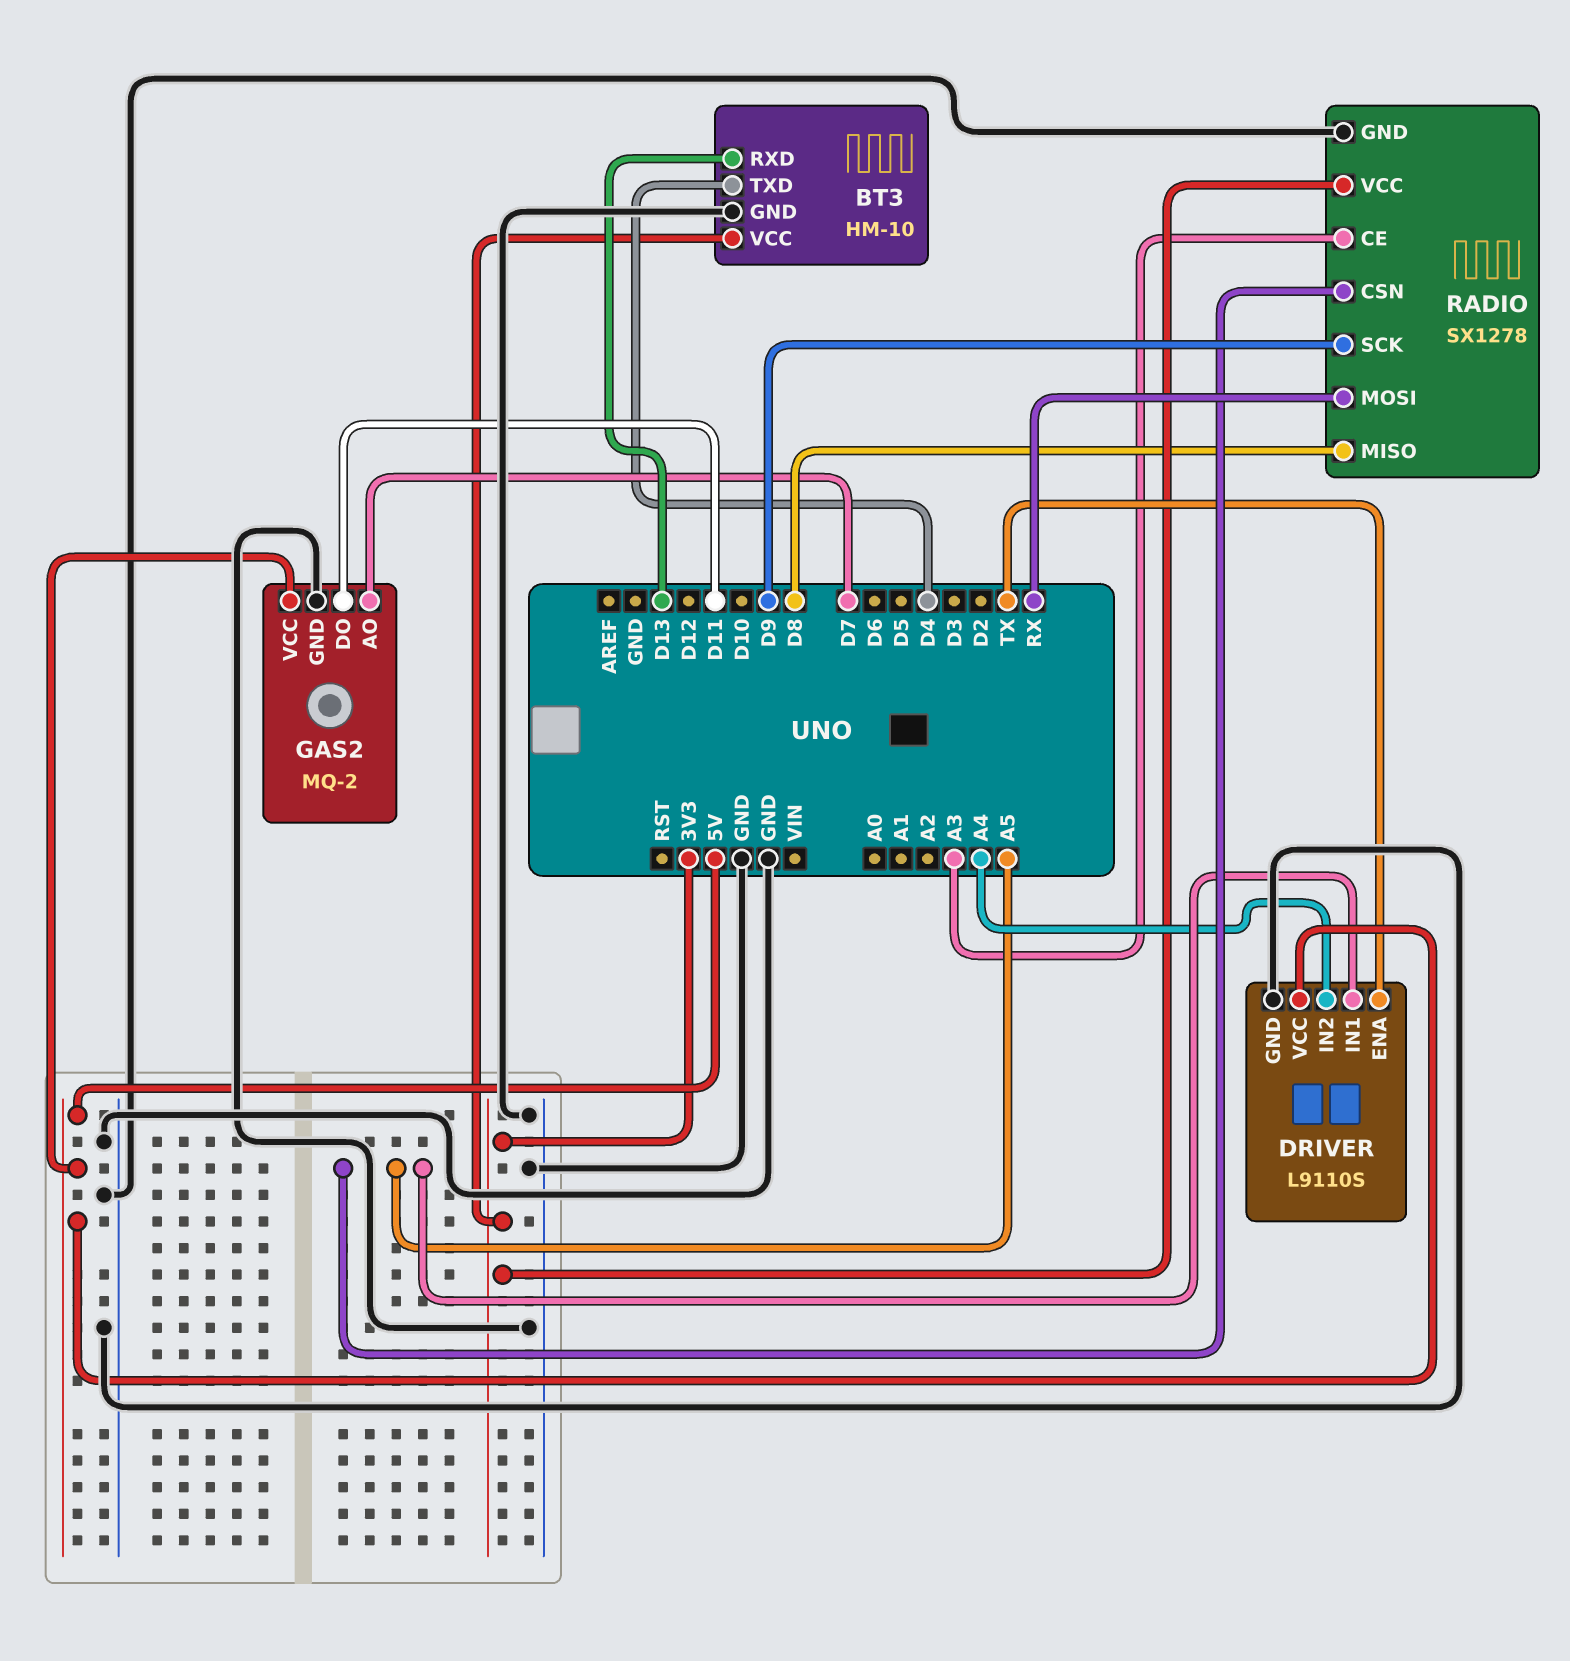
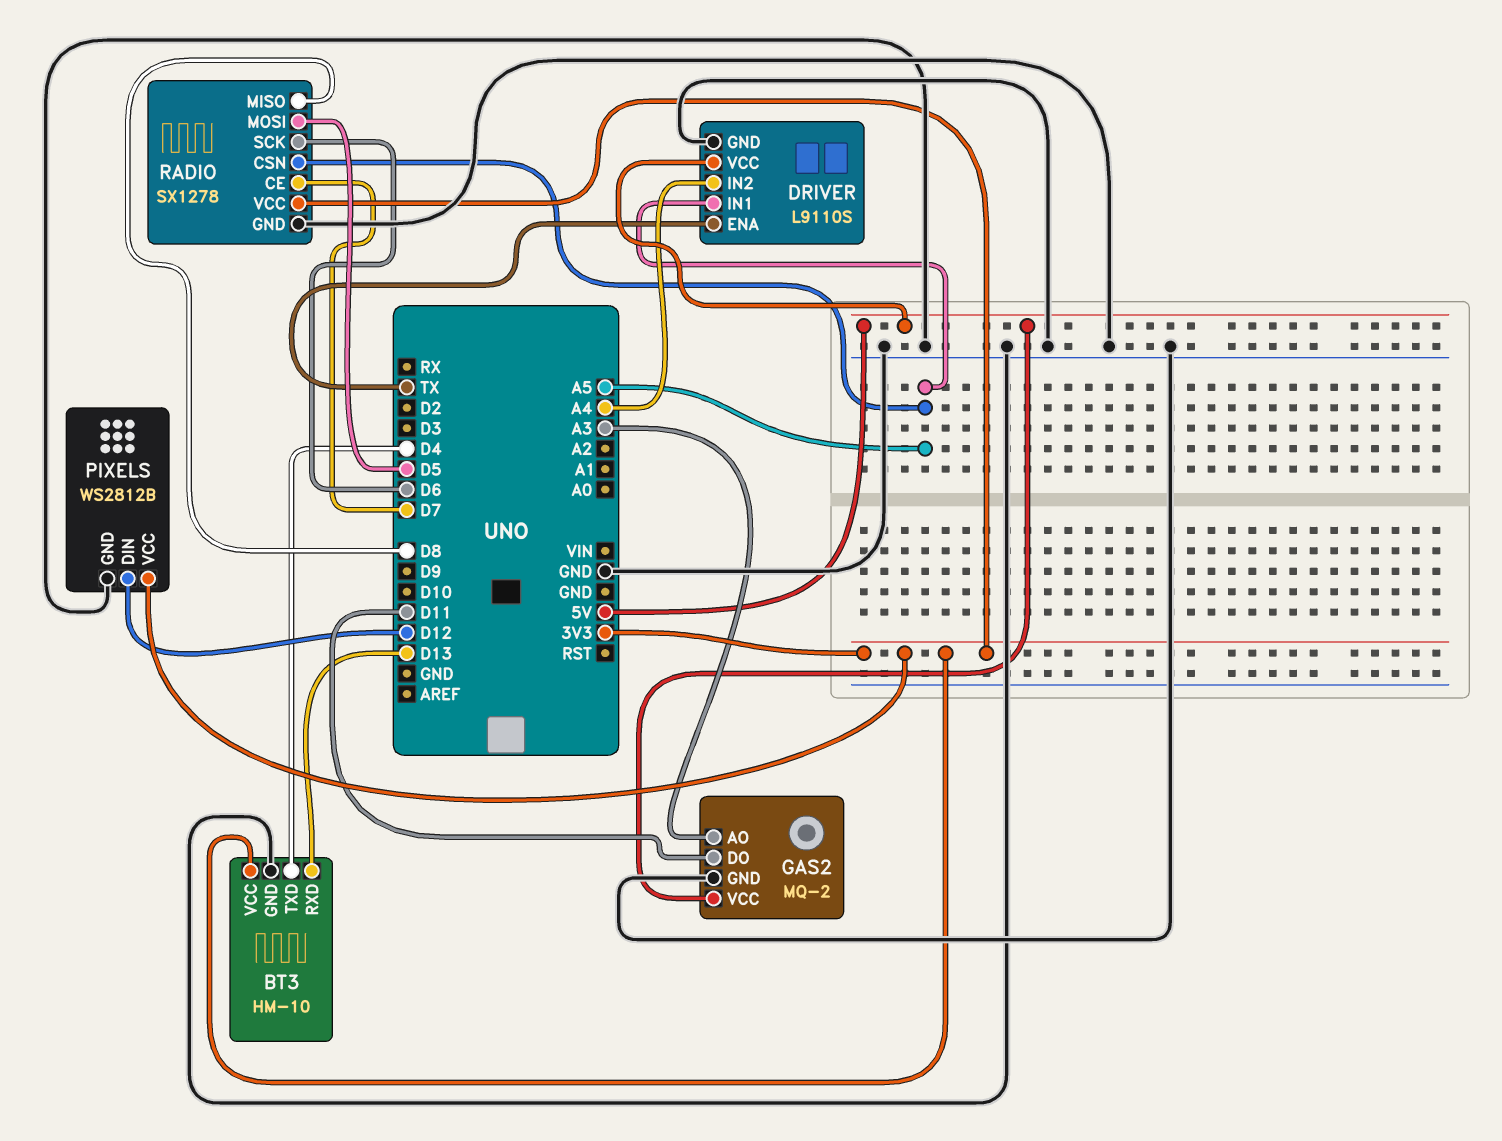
GAS2 pin AO: D7 -> A3
PIXELS: none -> WS2812B
PIXELS pin DIN: none -> D12
PIXELS pin GND: none -> GND
PIXELS pin VCC: none -> 3V3
RADIO pin CE: A3 -> D7
RADIO pin MOSI: RX -> D5
RADIO pin SCK: D9 -> D6

